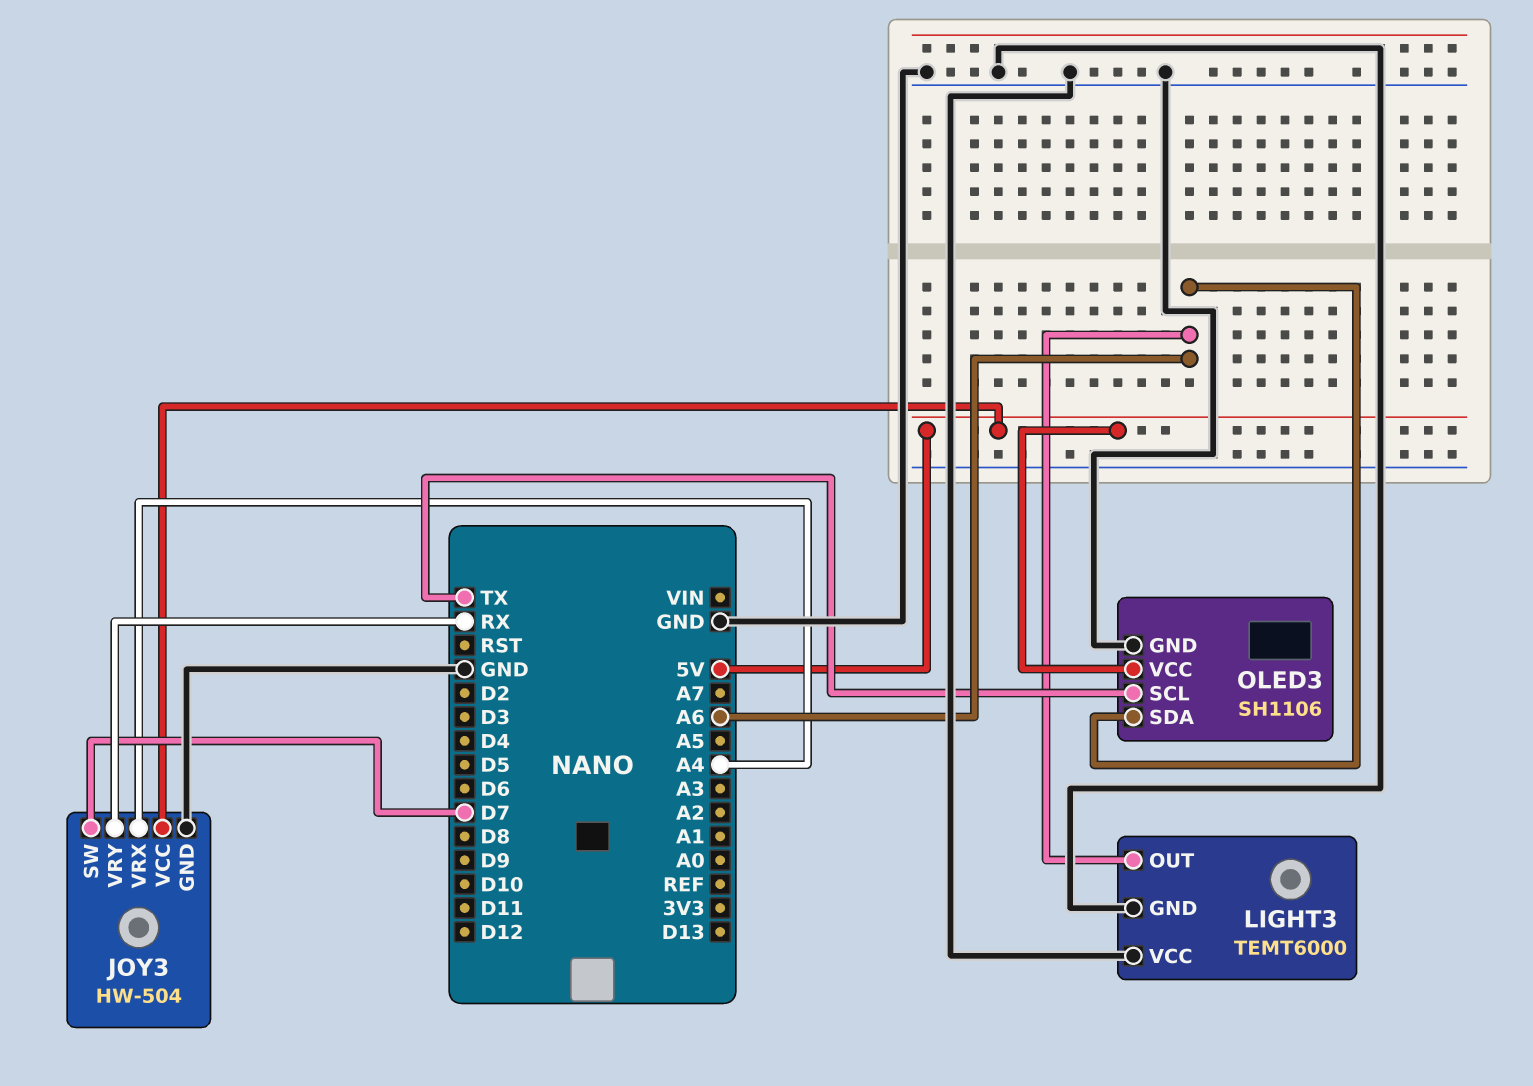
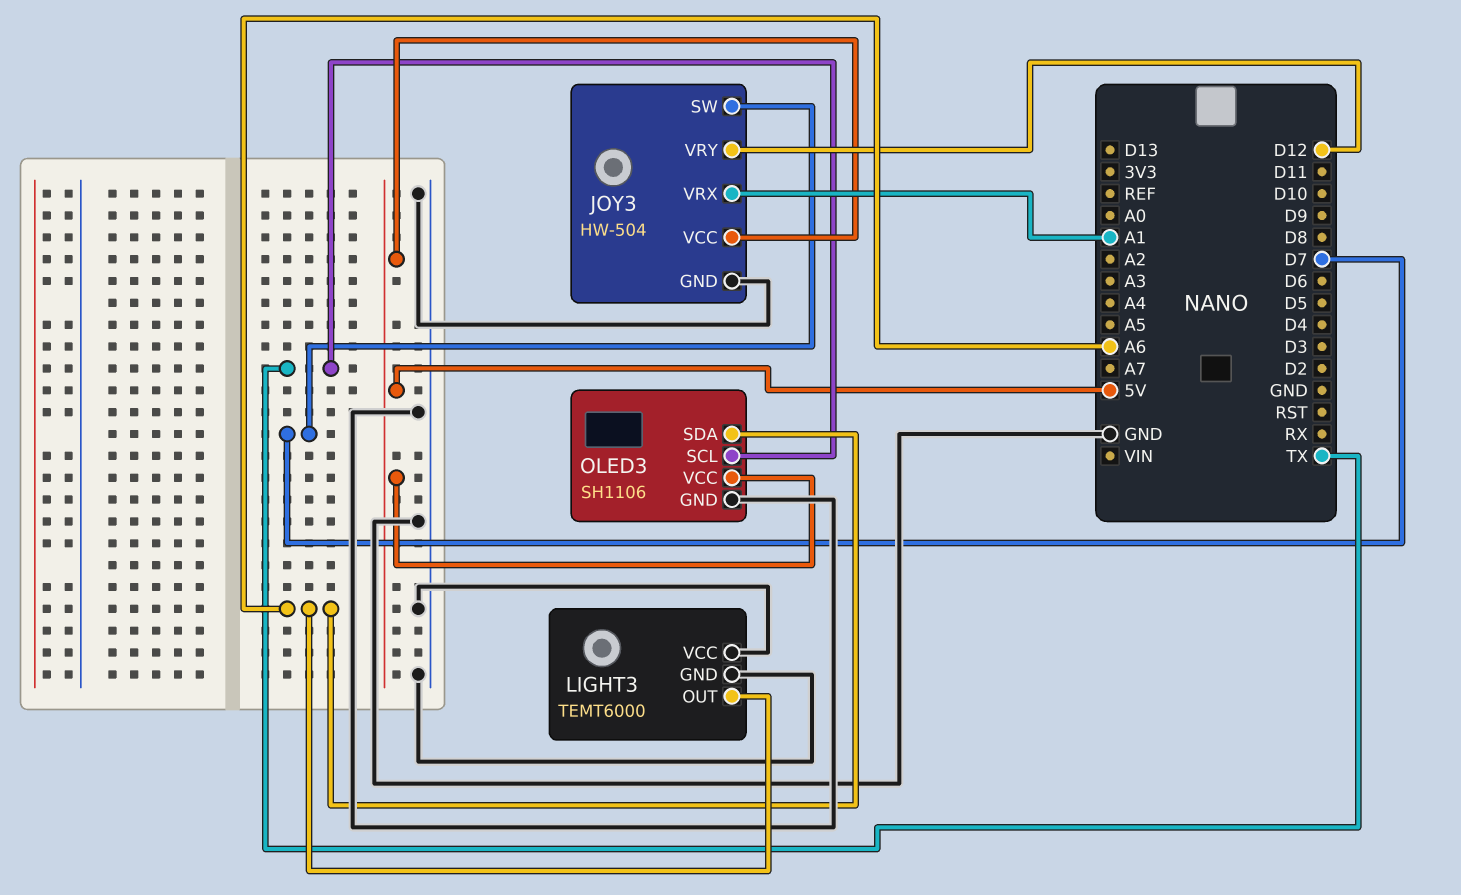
JOY3 pin VRX: A4 -> A1
JOY3 pin VRY: RX -> D12

